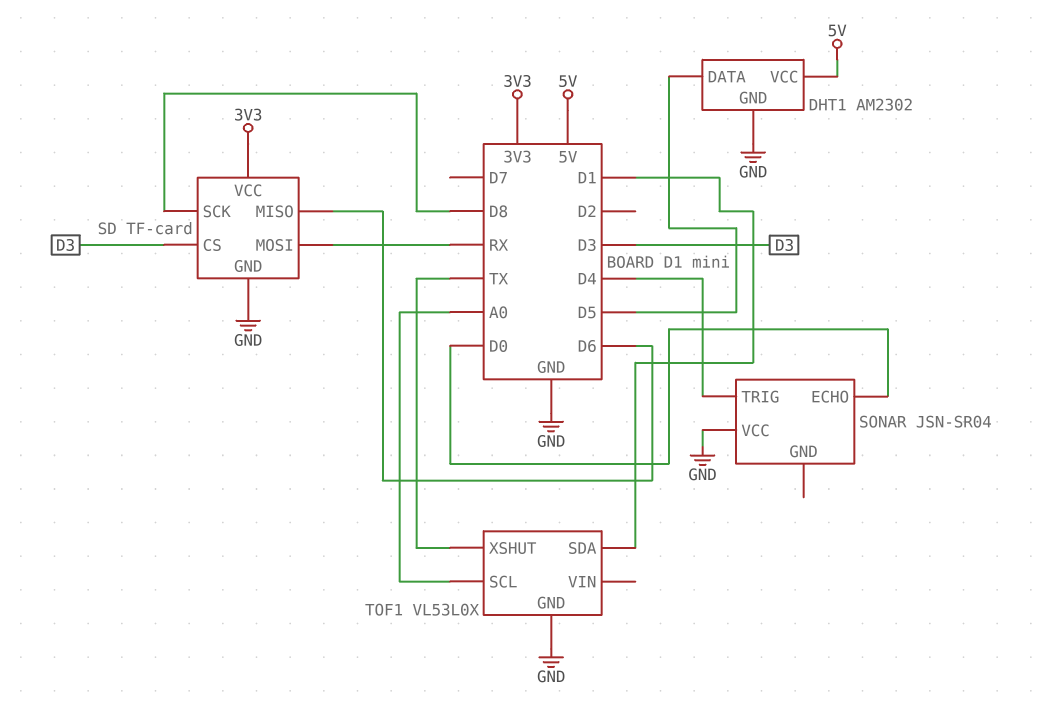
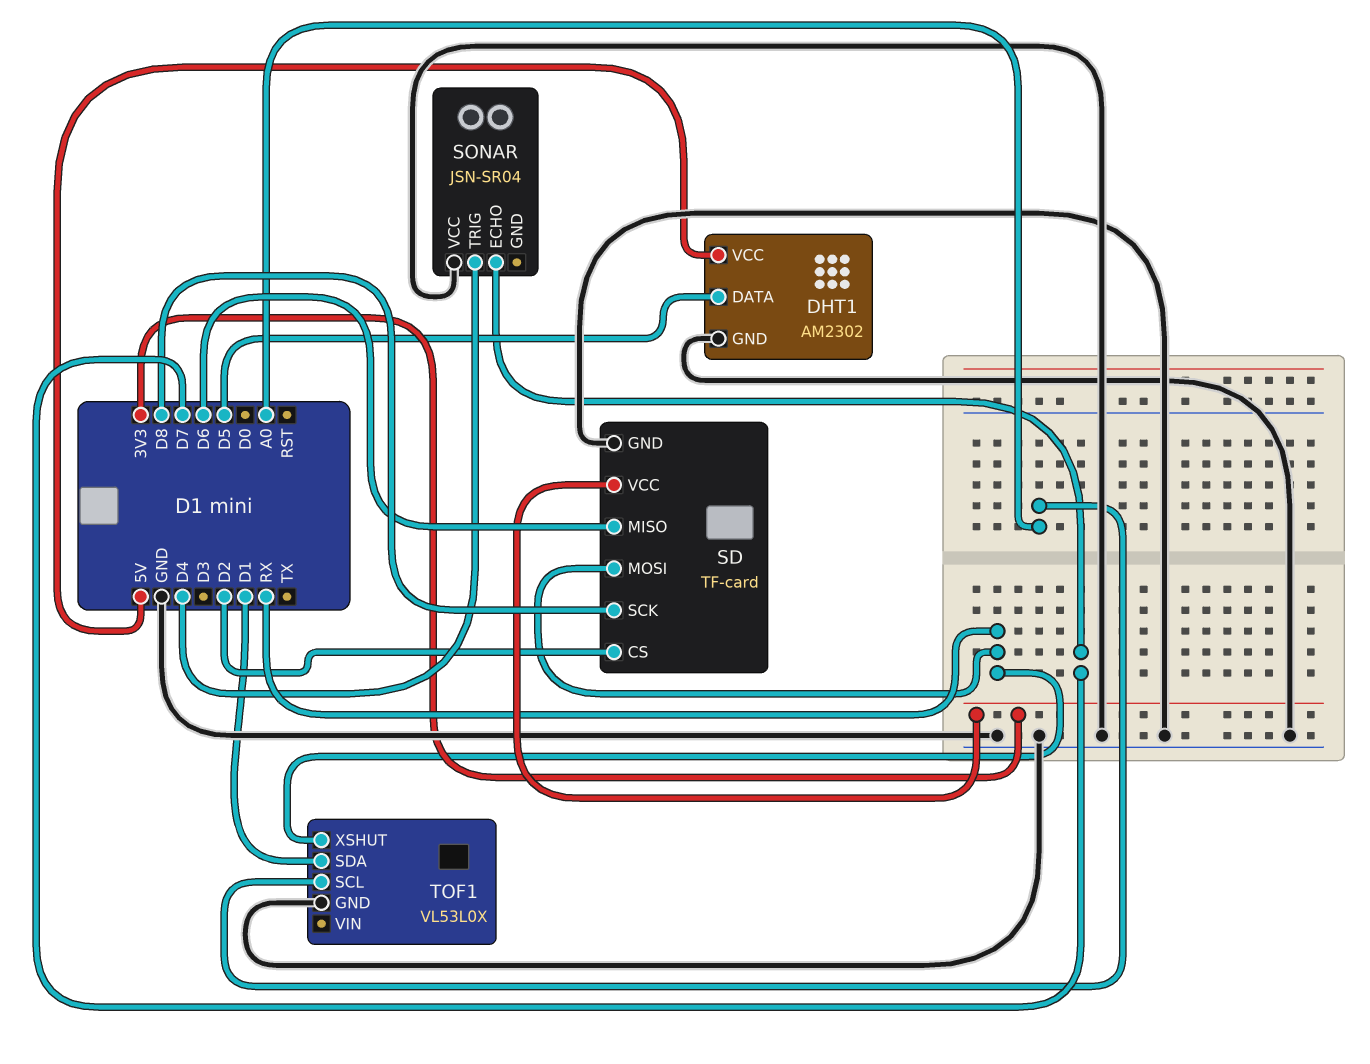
SD pin CS: D3 -> D2
SONAR pin ECHO: D0 -> D7
TOF1 pin XSHUT: TX -> RX

